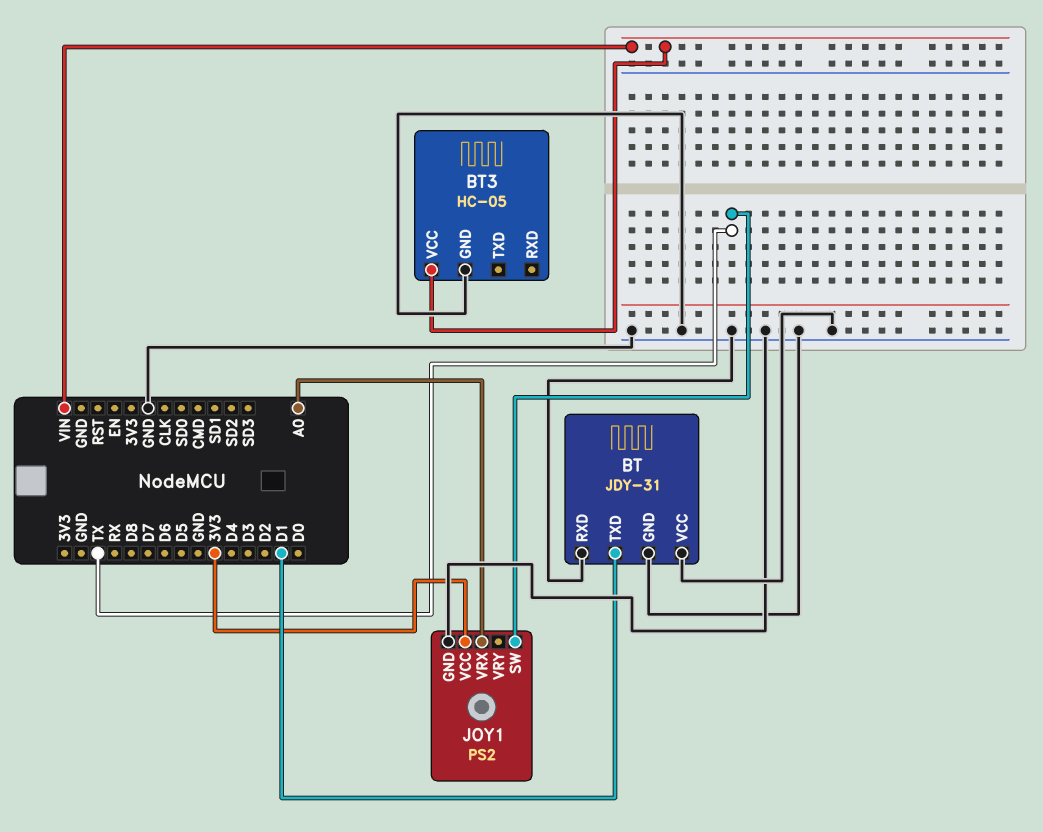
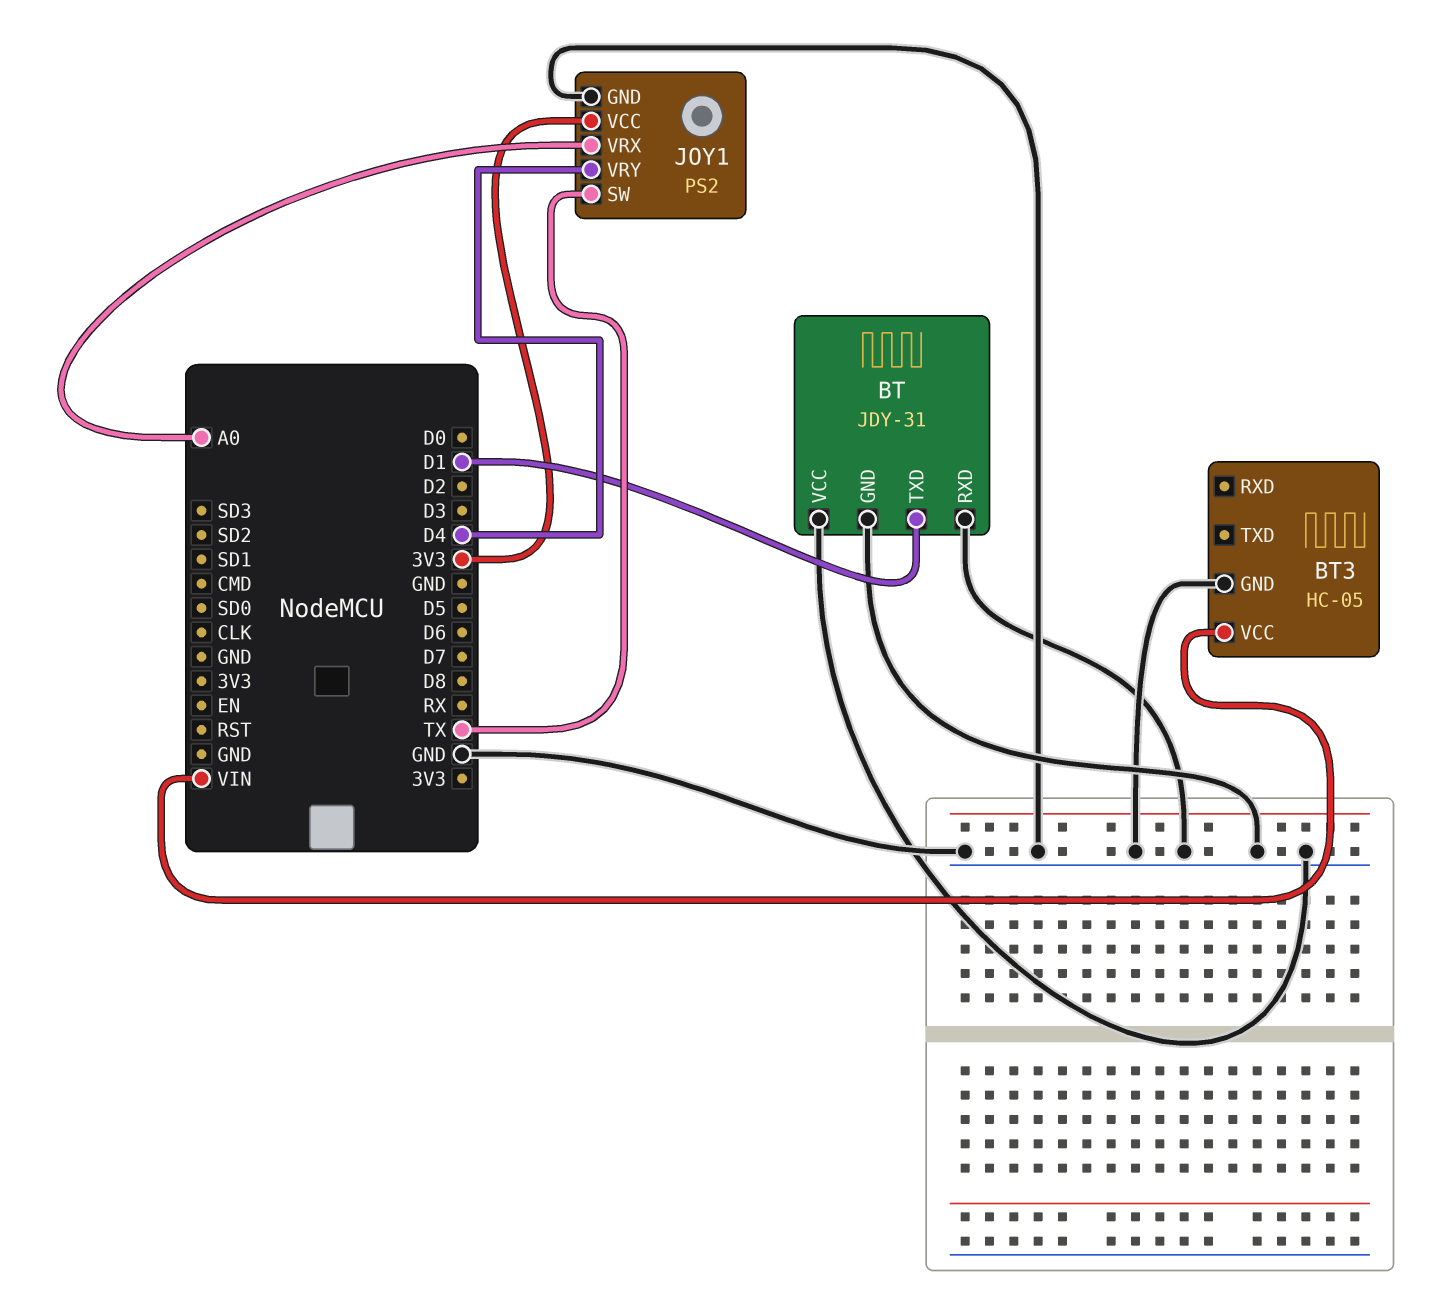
JOY1 pin VRY: none -> D4

